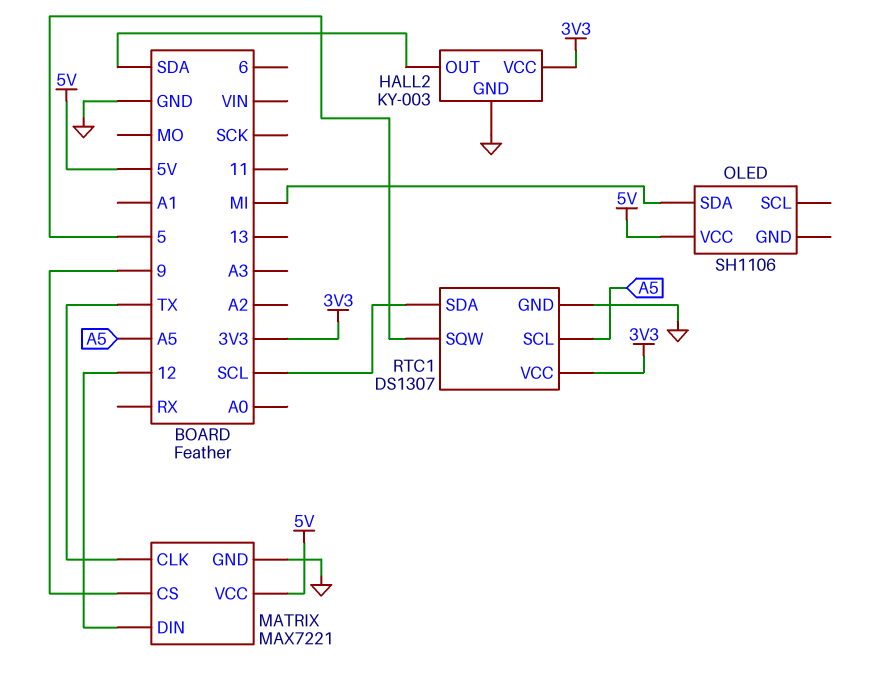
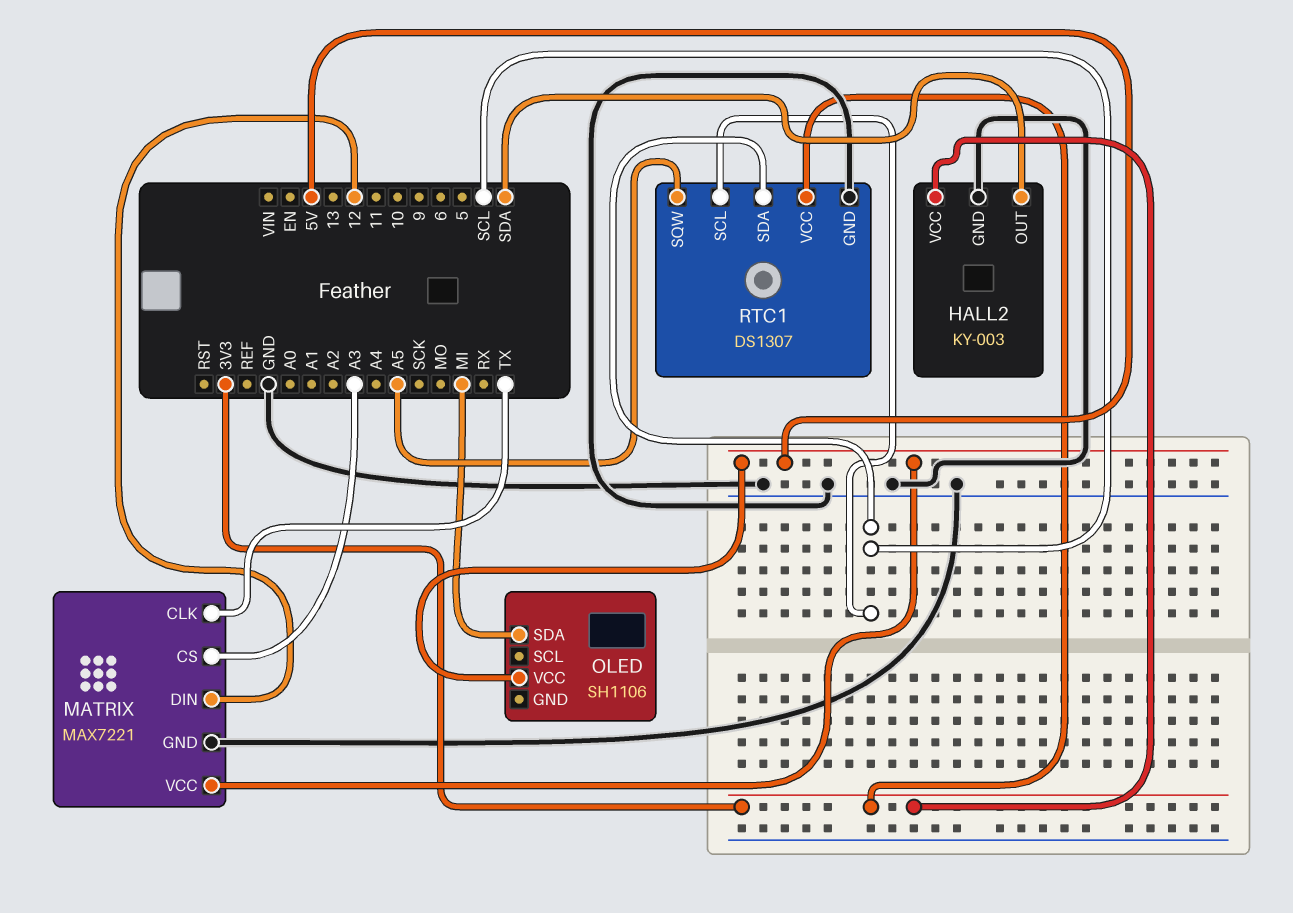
MATRIX pin CS: 9 -> A3
RTC1 pin SCL: A5 -> SCL
RTC1 pin SQW: 5 -> A5

